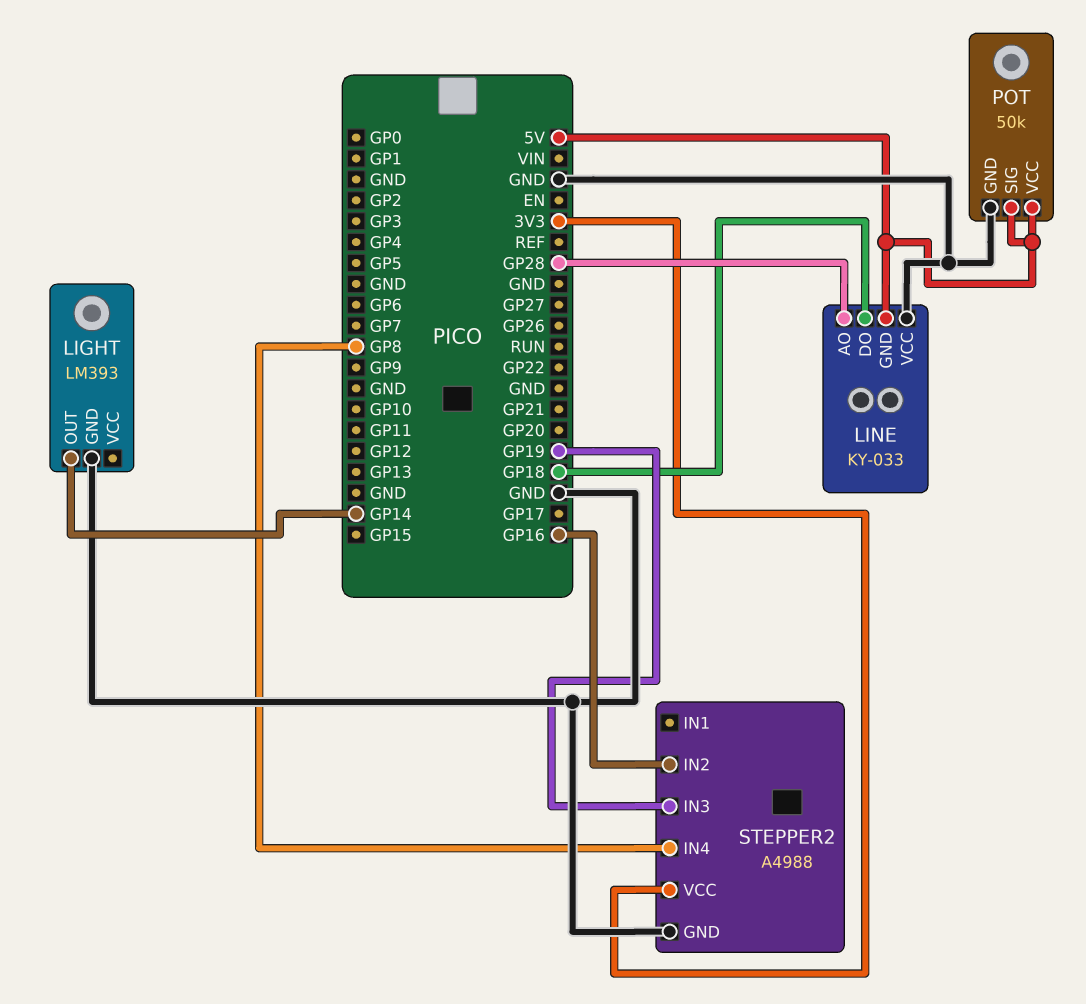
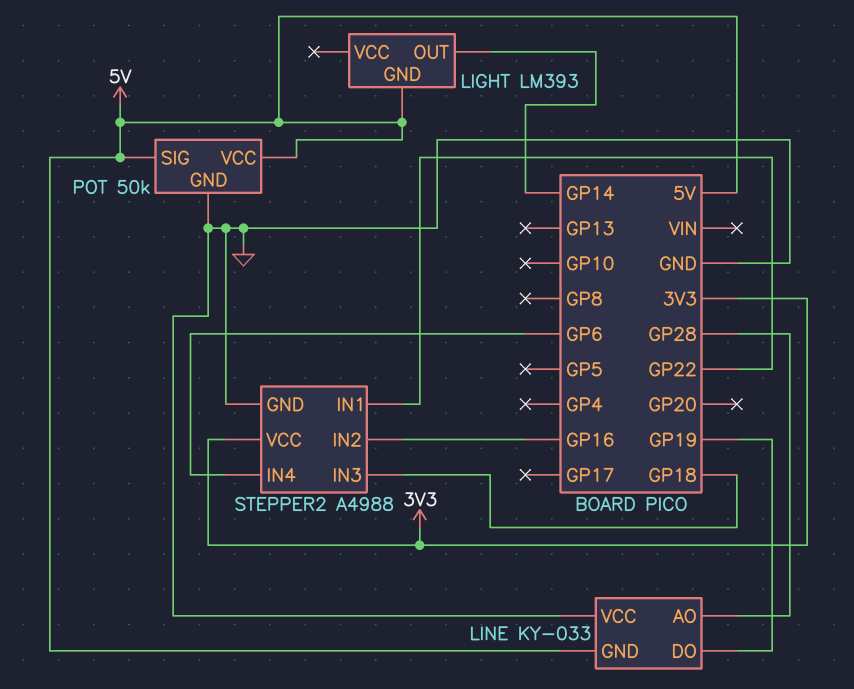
LIGHT pin GND: GND -> 5V
LINE pin DO: GP18 -> GP19
STEPPER2 pin IN1: none -> GP22
STEPPER2 pin IN3: GP19 -> GP18
STEPPER2 pin IN4: GP8 -> GP6

